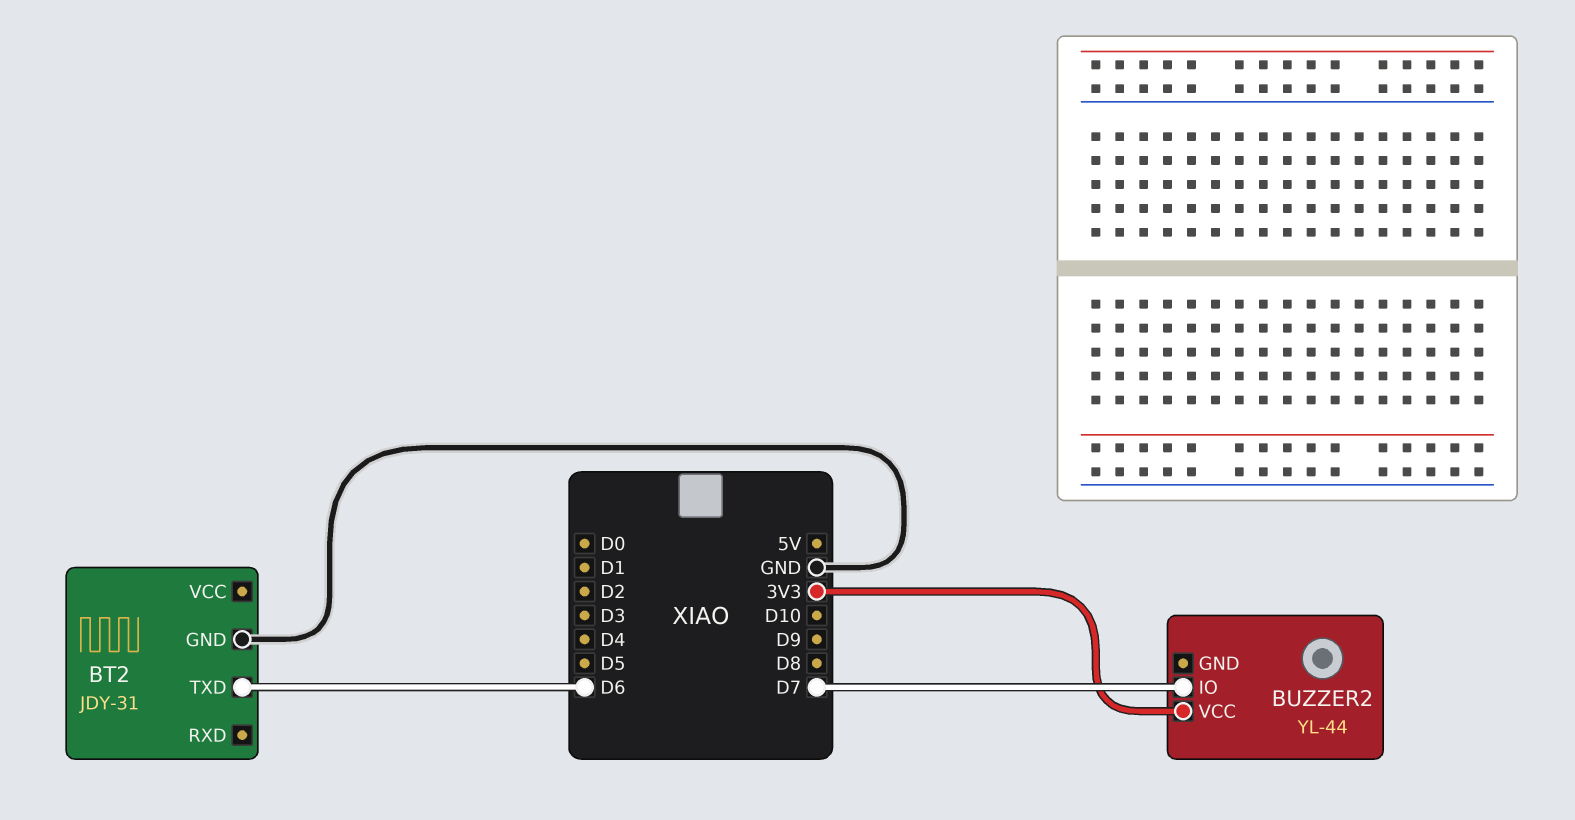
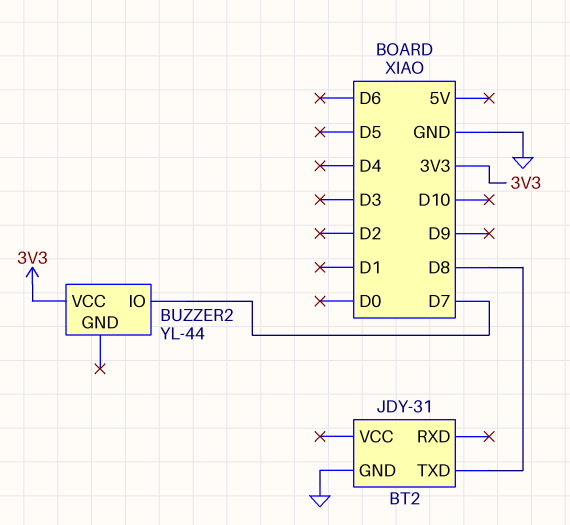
BT2 pin TXD: D6 -> D8

